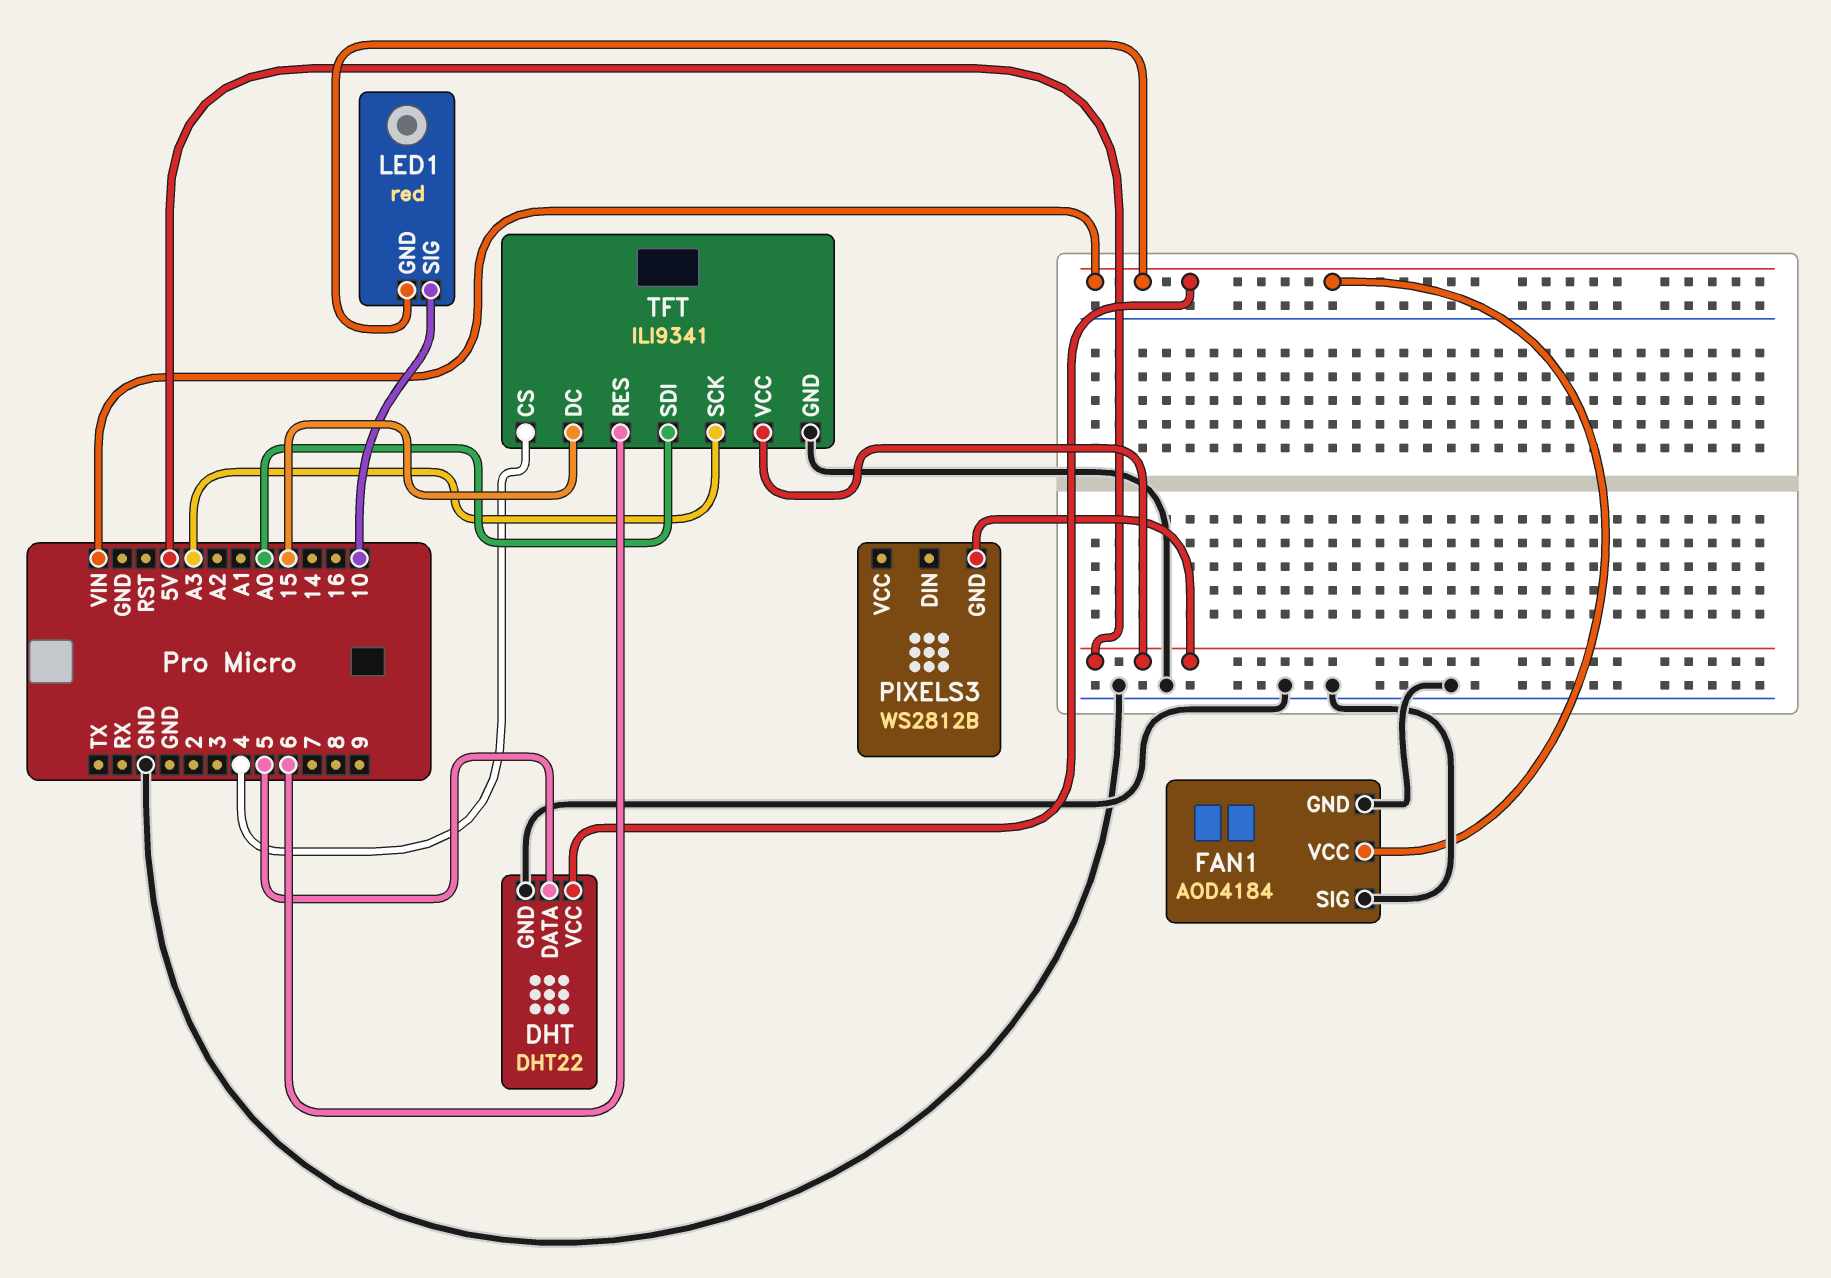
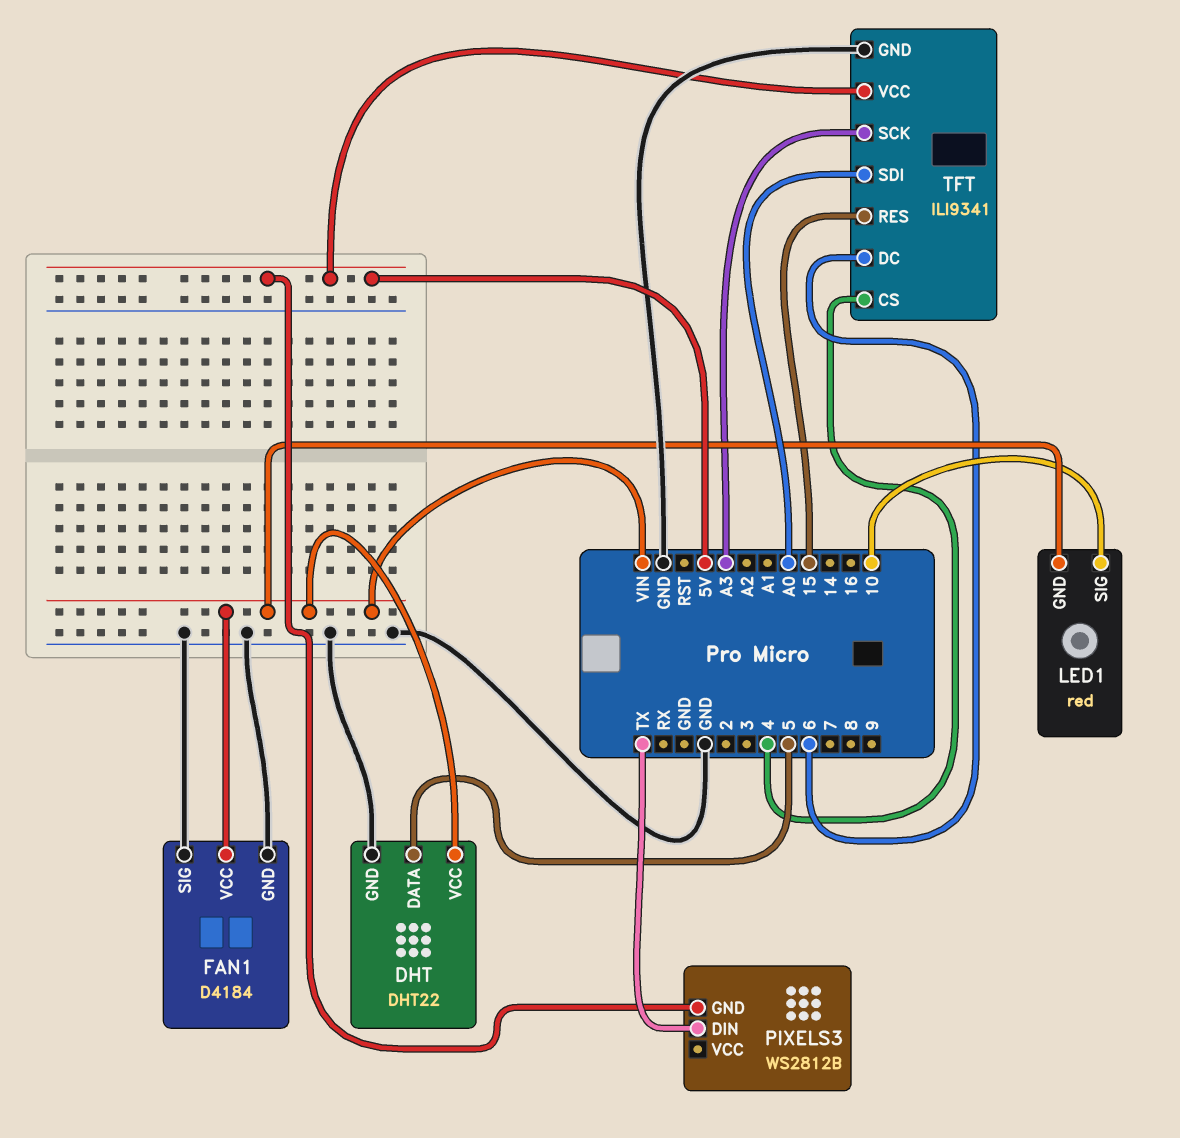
FAN1: AOD4184 -> D4184
PIXELS3 pin DIN: none -> TX
TFT pin DC: 15 -> 6
TFT pin RES: 6 -> 15

